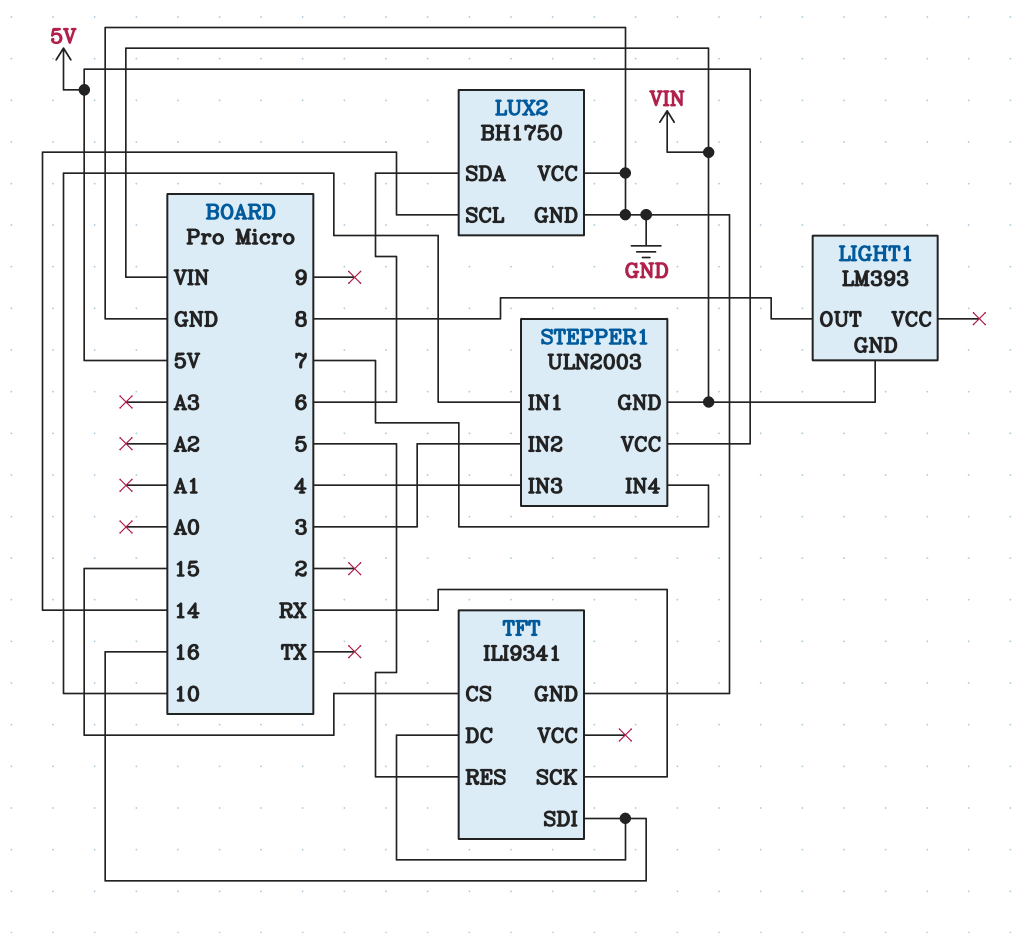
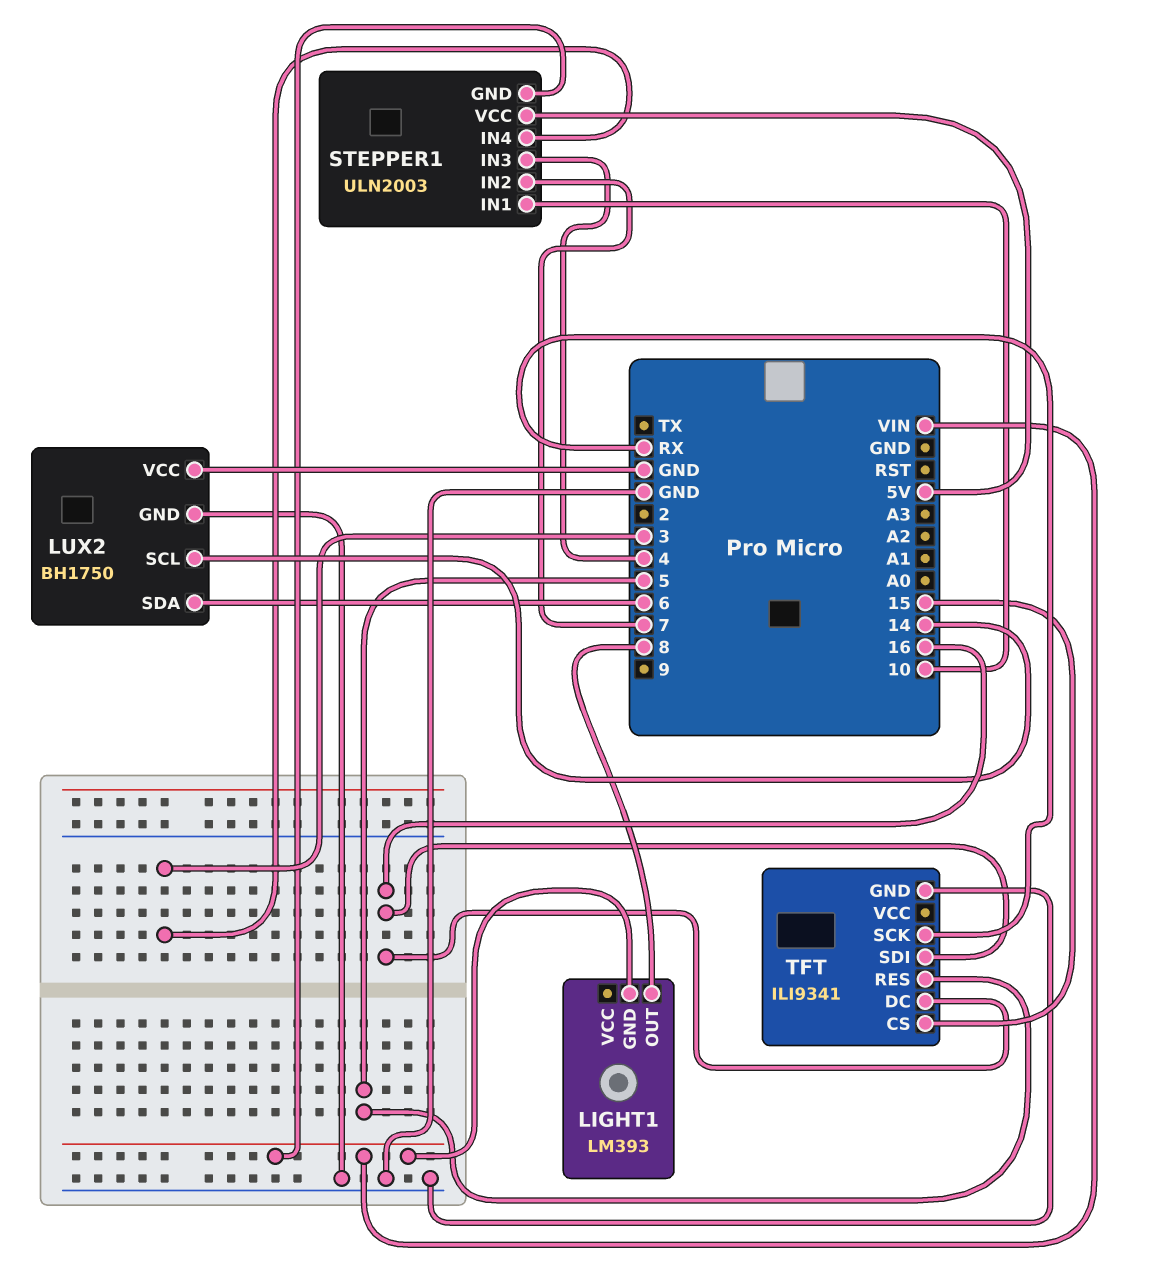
STEPPER1 pin IN2: 3 -> 7
STEPPER1 pin IN4: 7 -> 3

